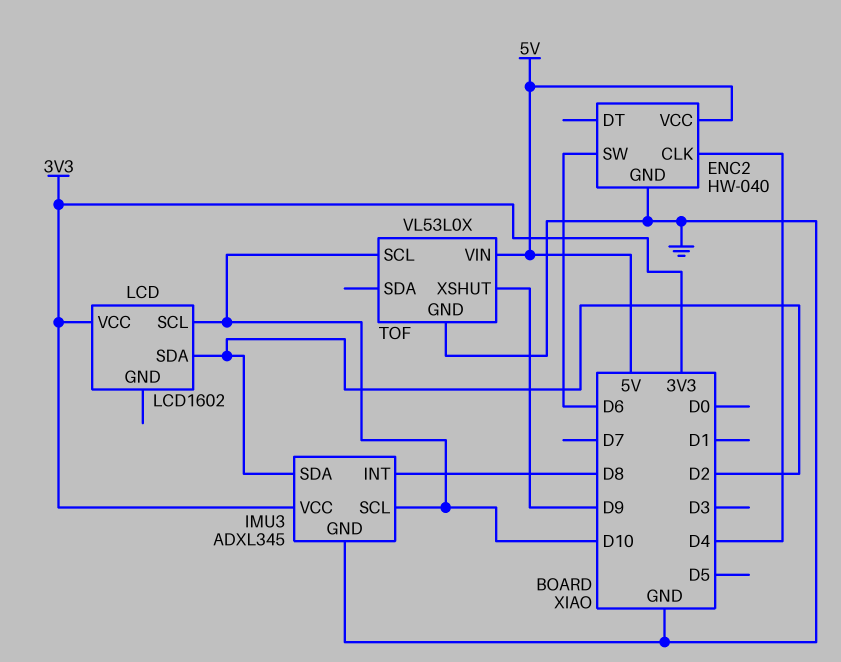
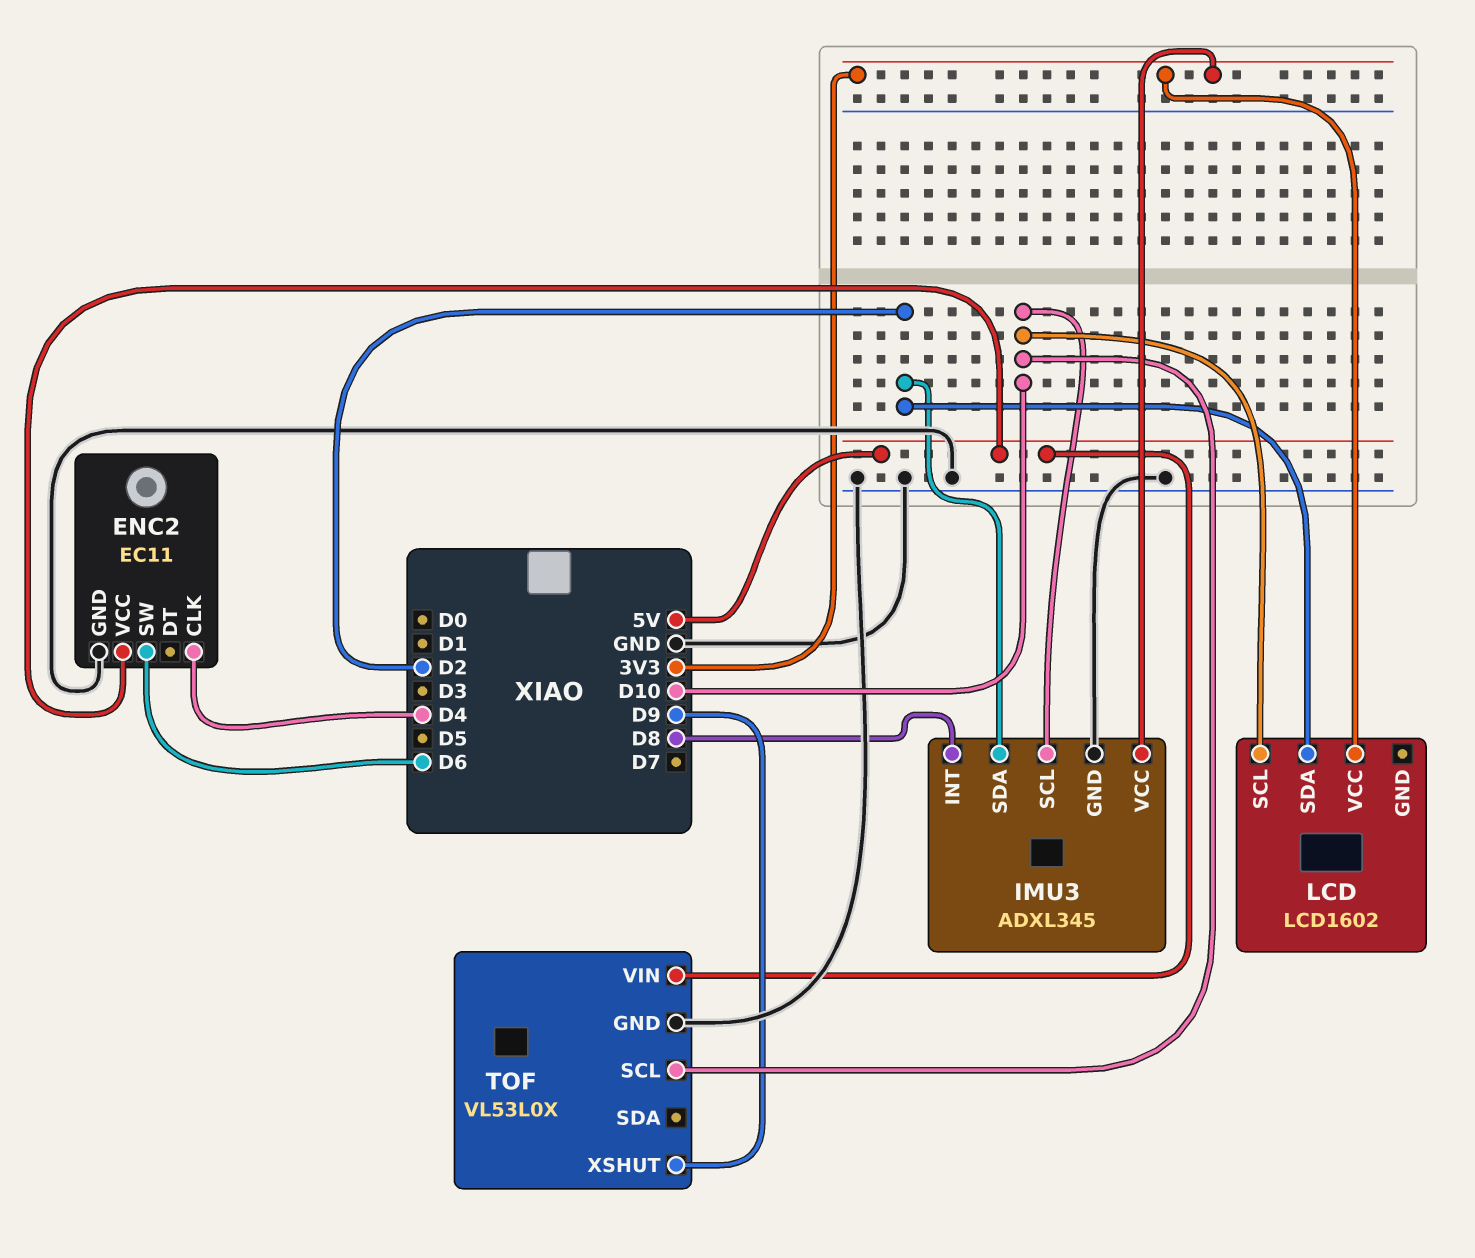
ENC2: HW-040 -> EC11

